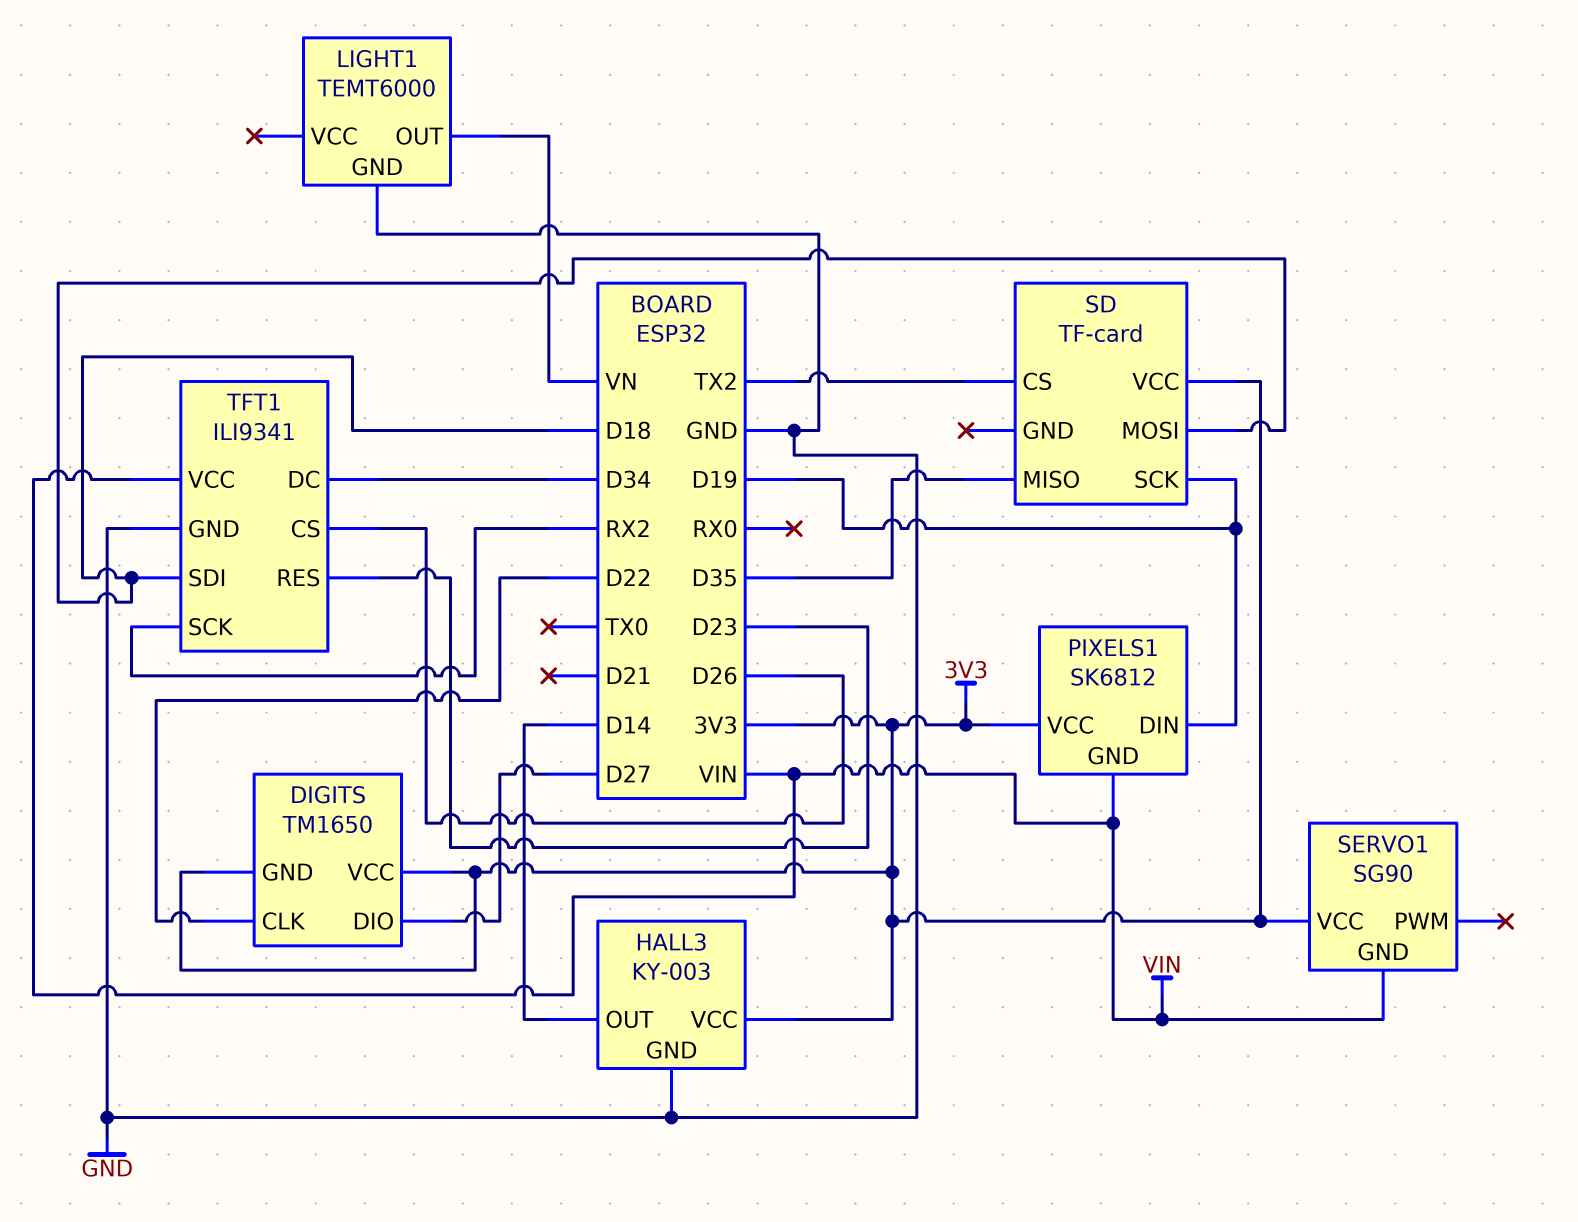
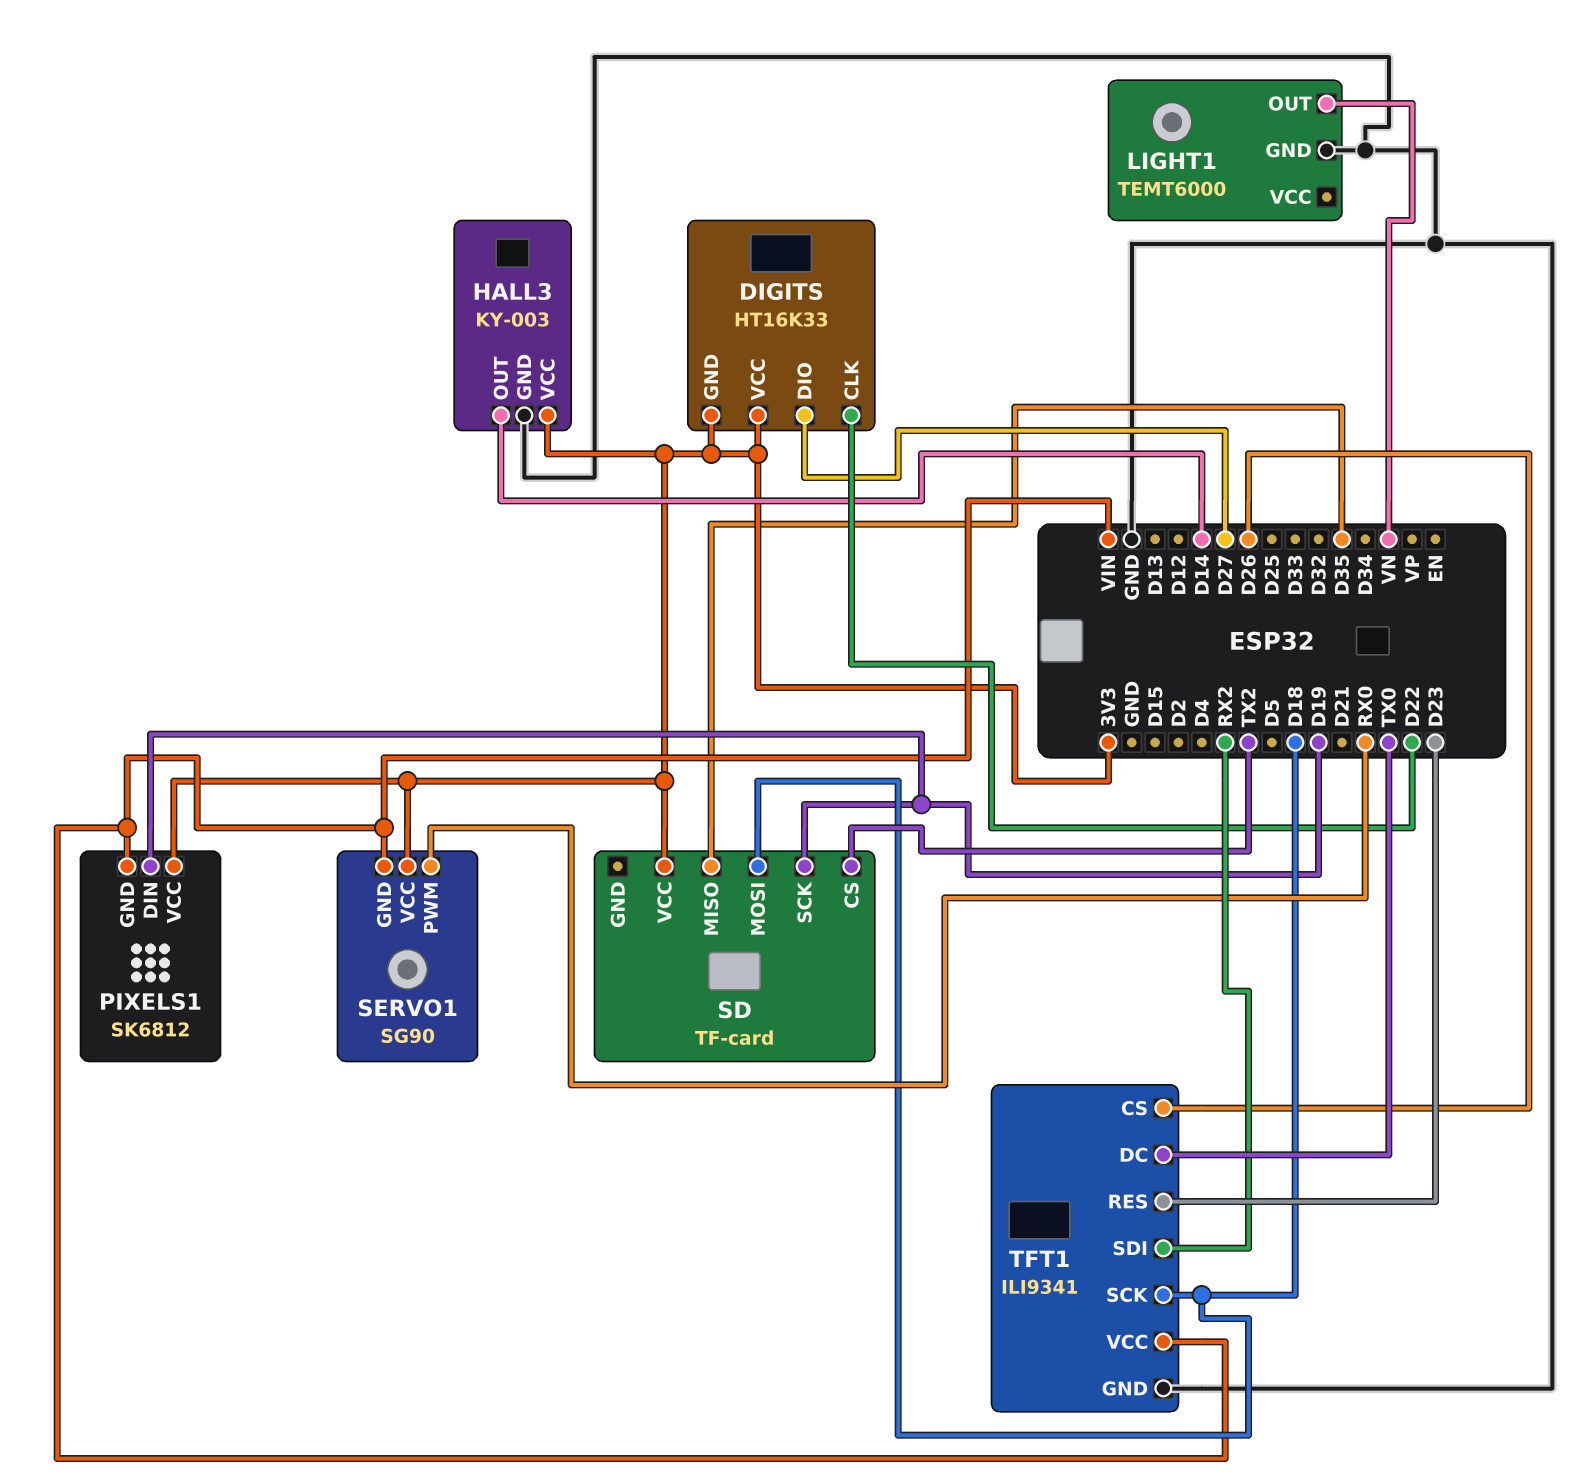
DIGITS: TM1650 -> HT16K33
SERVO1 pin PWM: none -> RX0
TFT1 pin DC: D34 -> TX0
TFT1 pin SCK: RX2 -> D18
TFT1 pin SDI: D18 -> RX2

